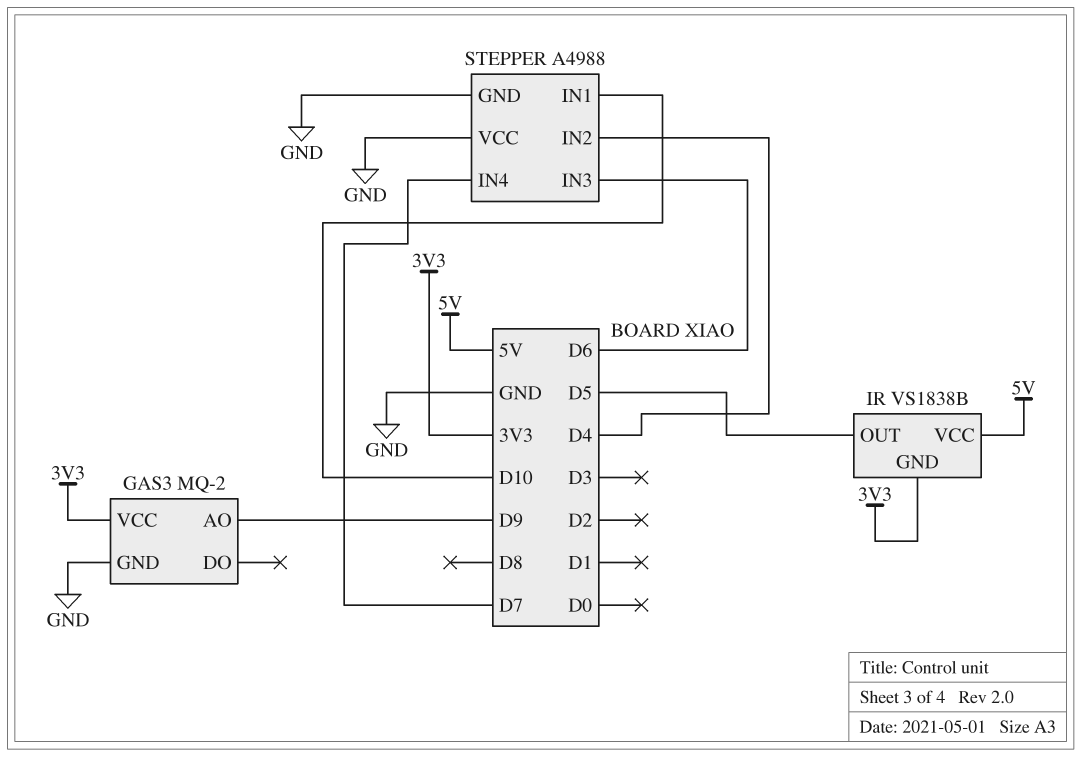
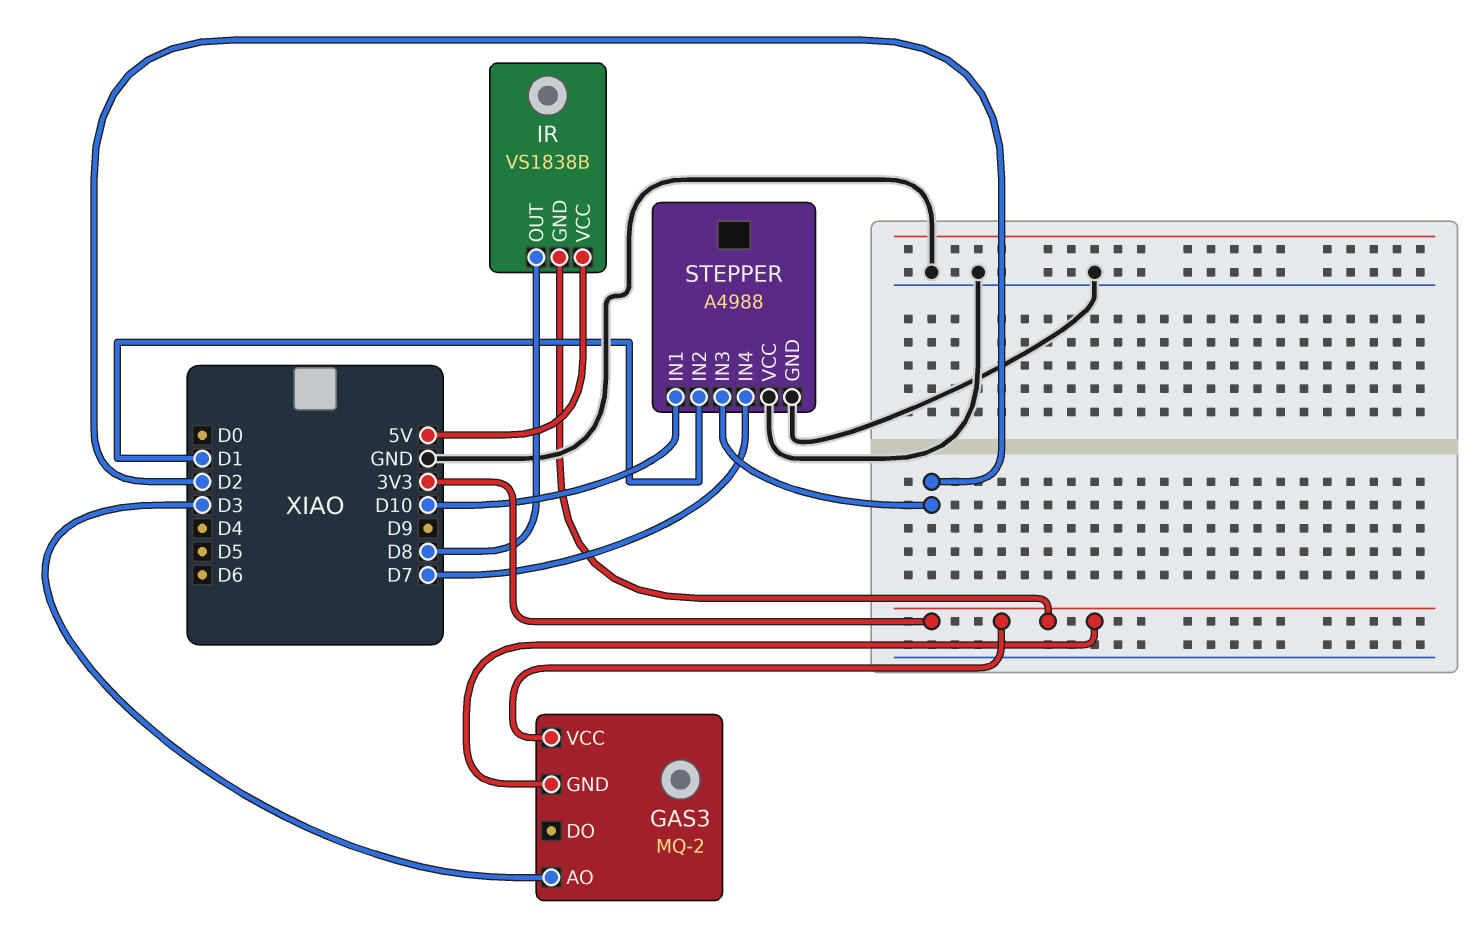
GAS3 pin AO: D9 -> D3
GAS3 pin GND: GND -> 3V3
IR pin OUT: D5 -> D8
STEPPER pin IN2: D4 -> D1
STEPPER pin IN3: D6 -> D2

